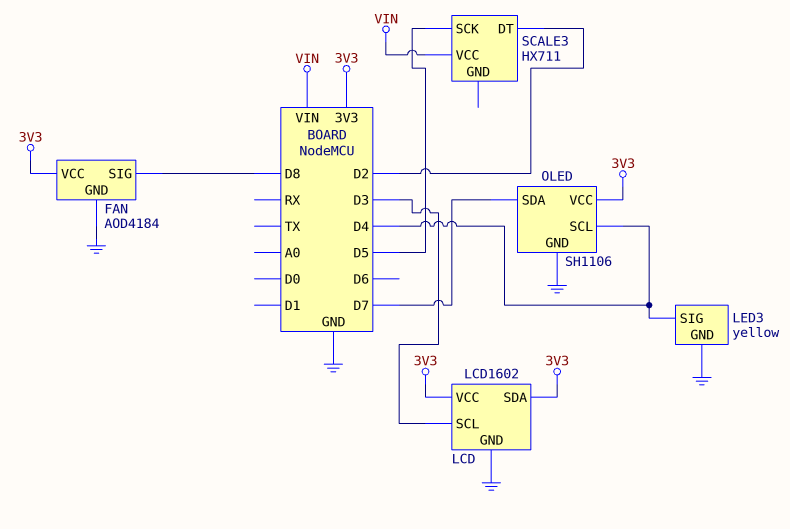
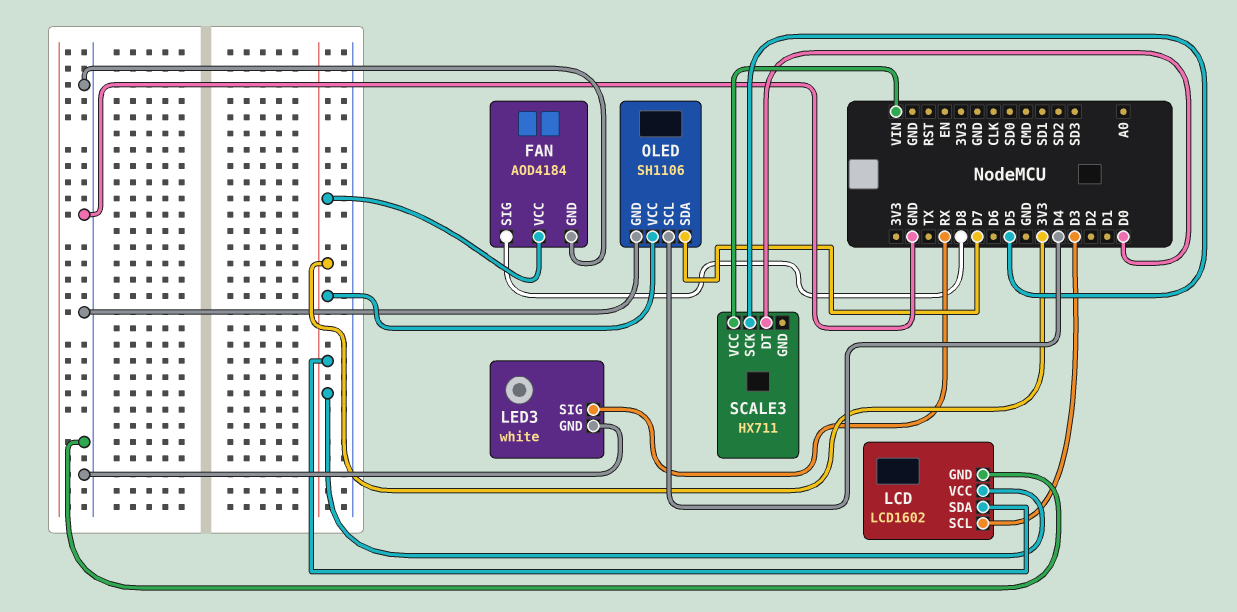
LED3: yellow -> white
LED3 pin SIG: D4 -> RX
SCALE3 pin DT: D2 -> D0

